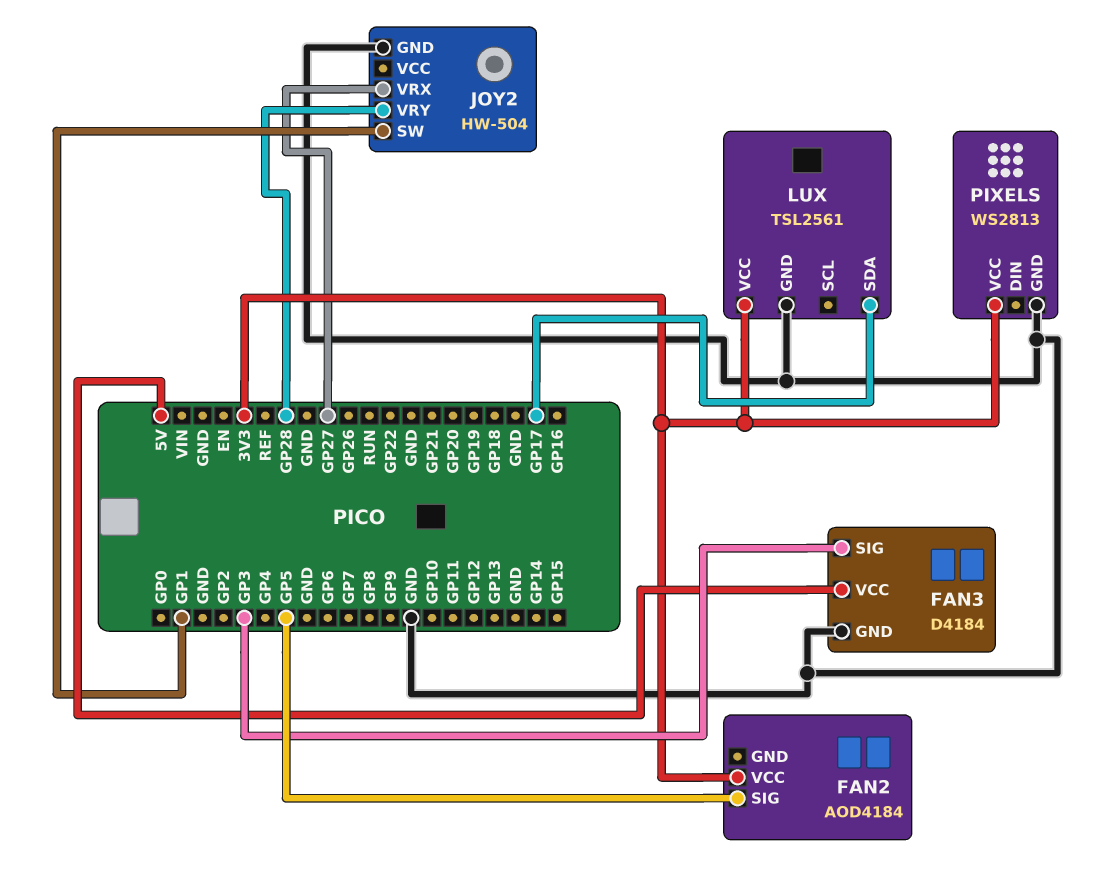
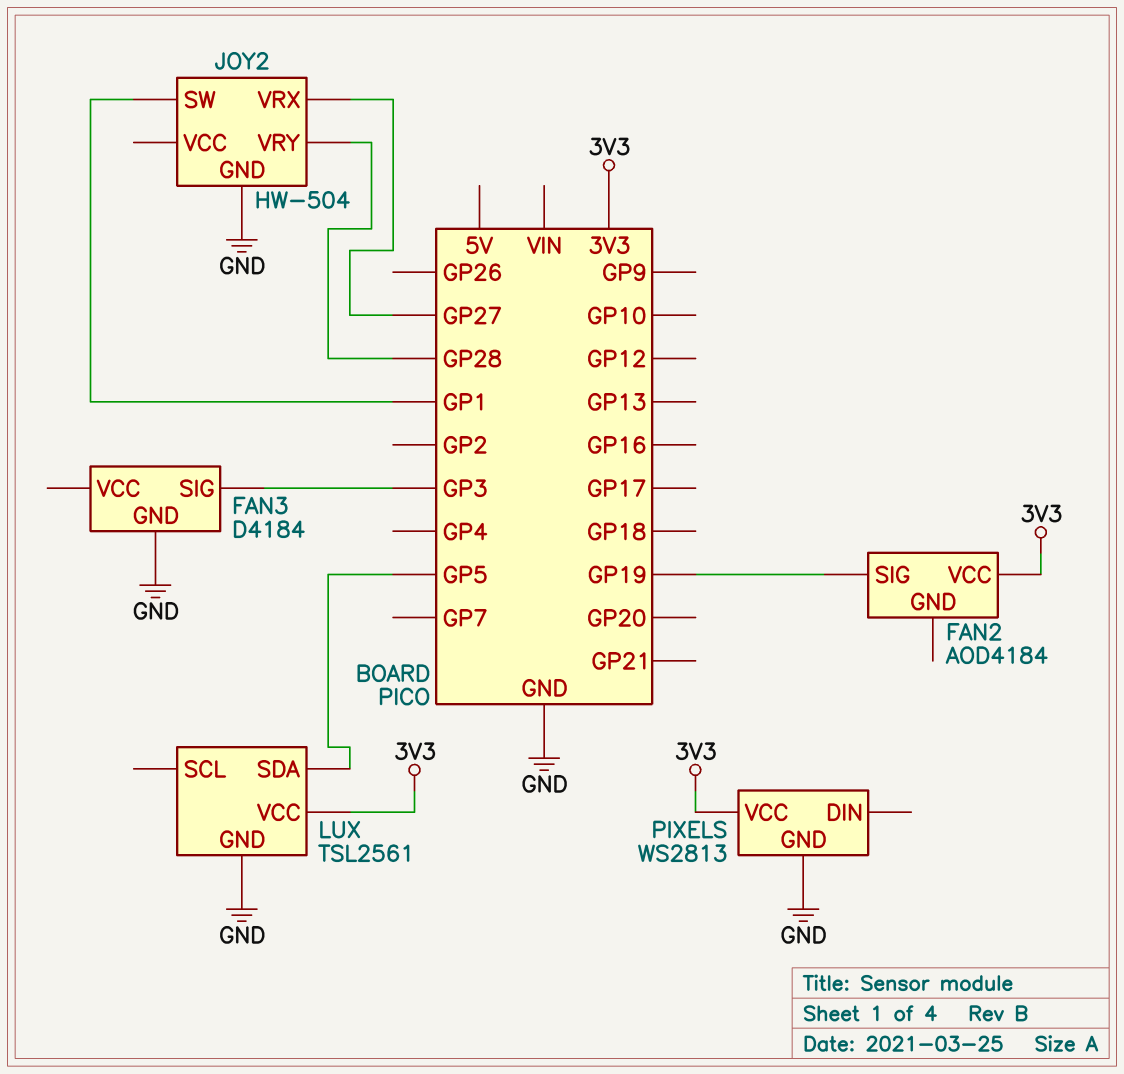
FAN2 pin SIG: GP5 -> GP19
FAN3 pin VCC: 5V -> none
LUX pin SDA: GP17 -> GP5

